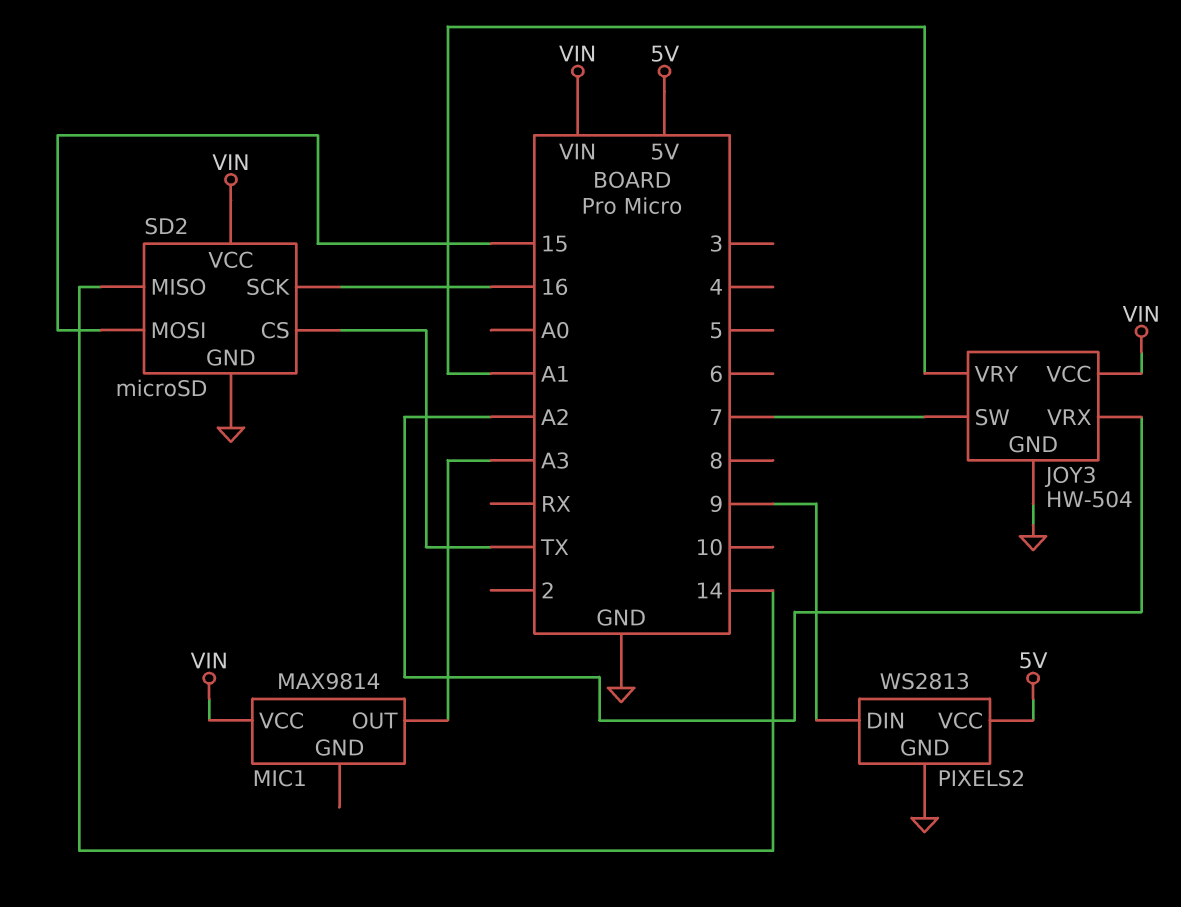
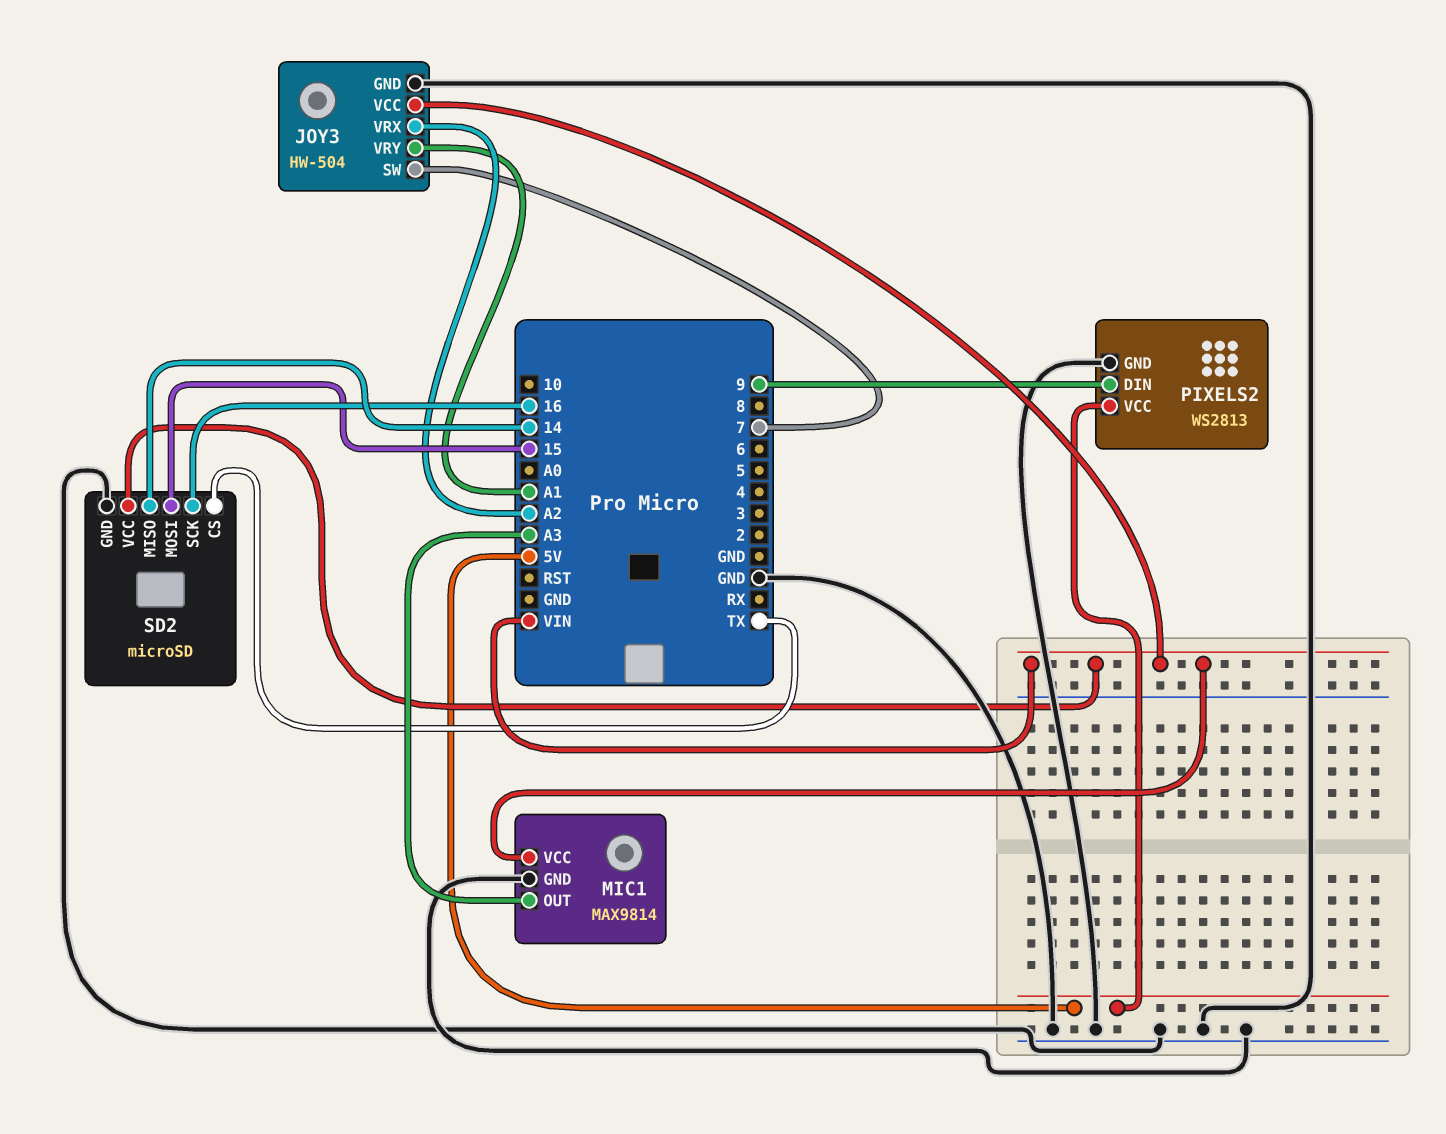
MIC1 pin GND: none -> GND

